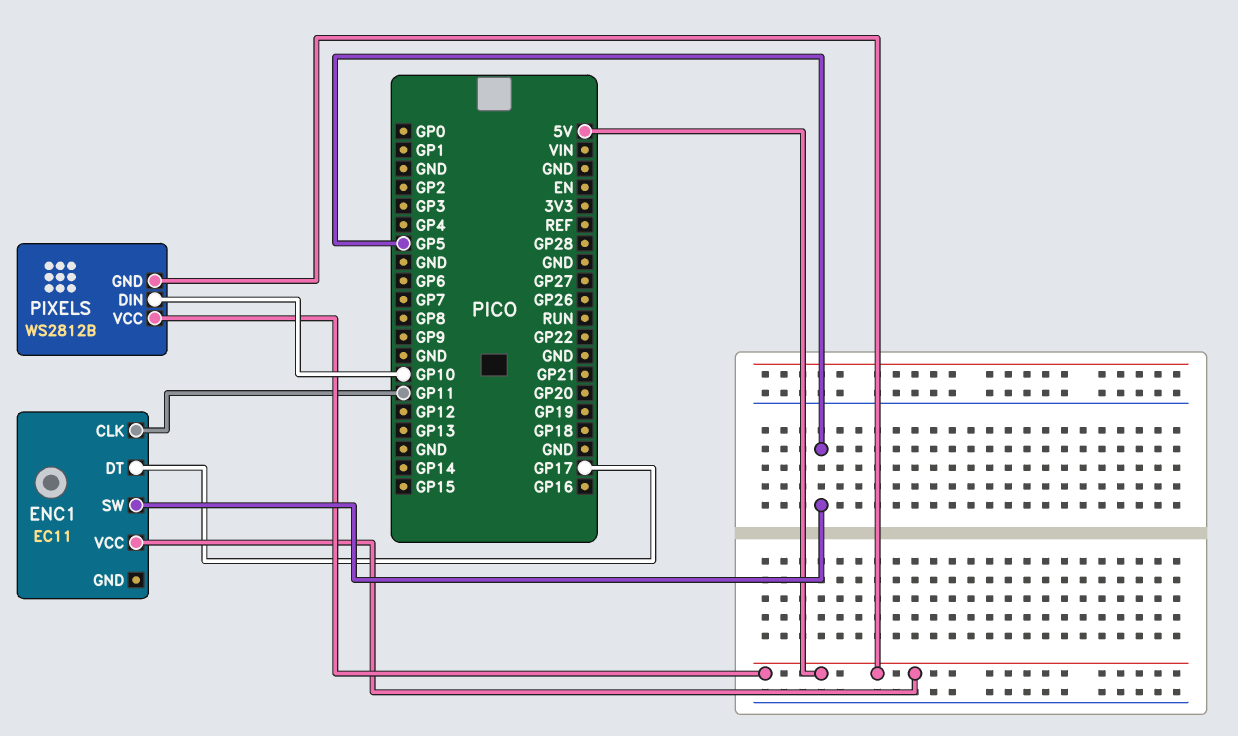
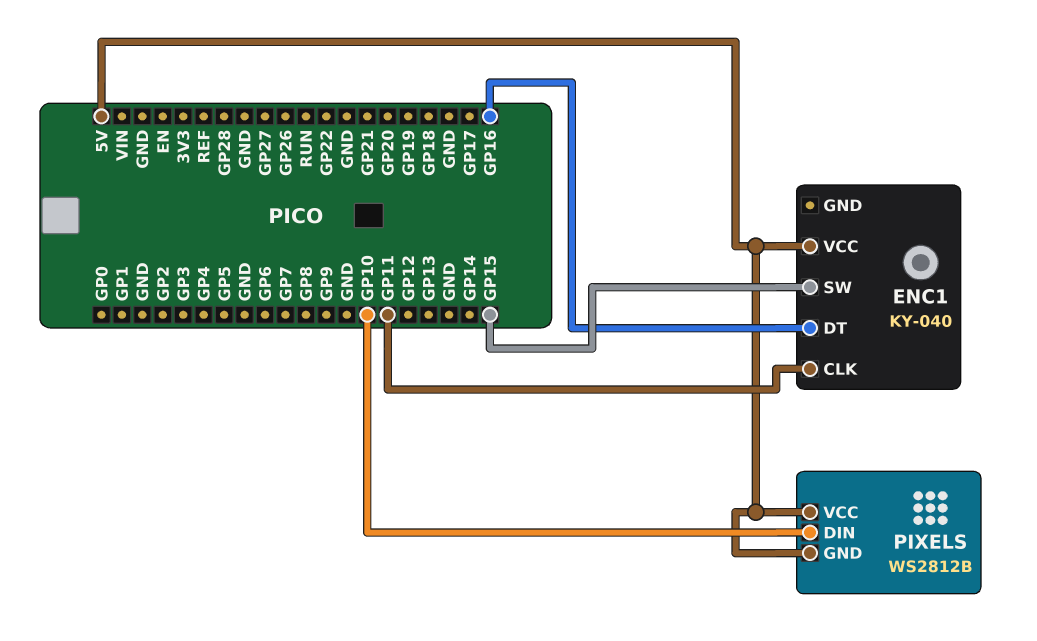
ENC1: EC11 -> KY-040
ENC1 pin DT: GP17 -> GP16
ENC1 pin SW: GP5 -> GP15

